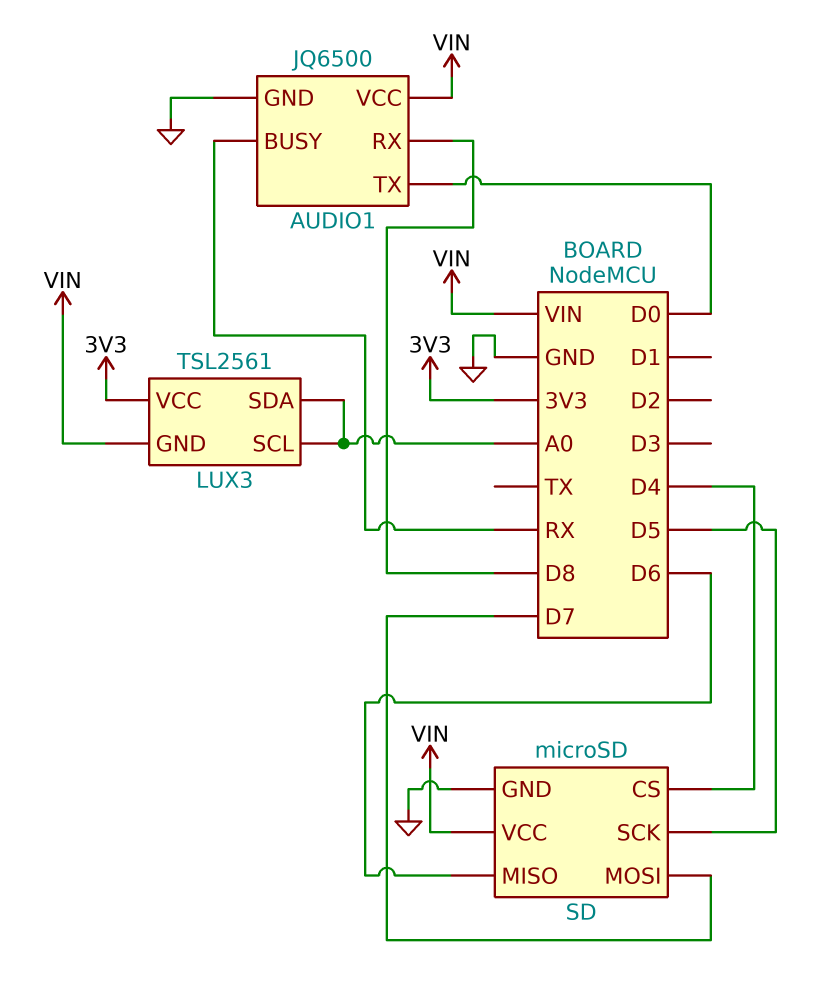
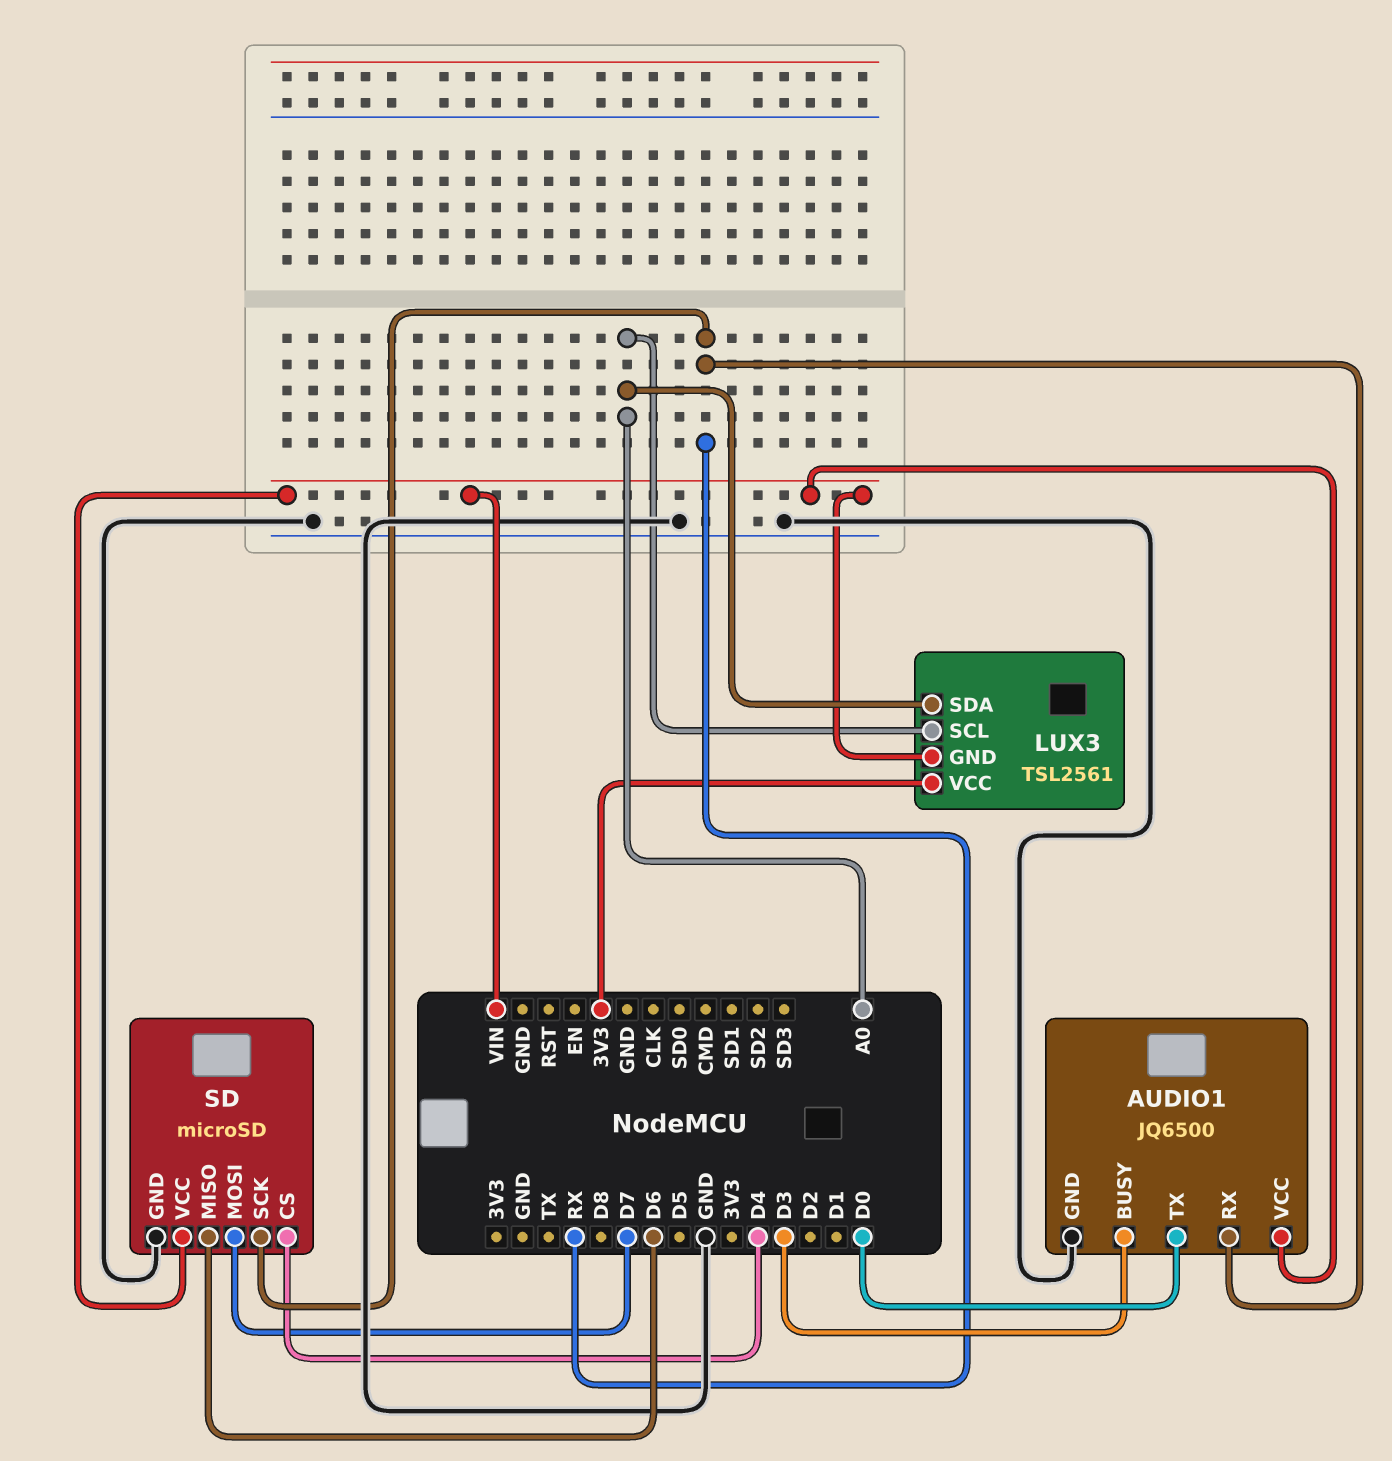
AUDIO1 pin BUSY: RX -> D3
AUDIO1 pin RX: D8 -> RX
SD pin SCK: D5 -> RX

